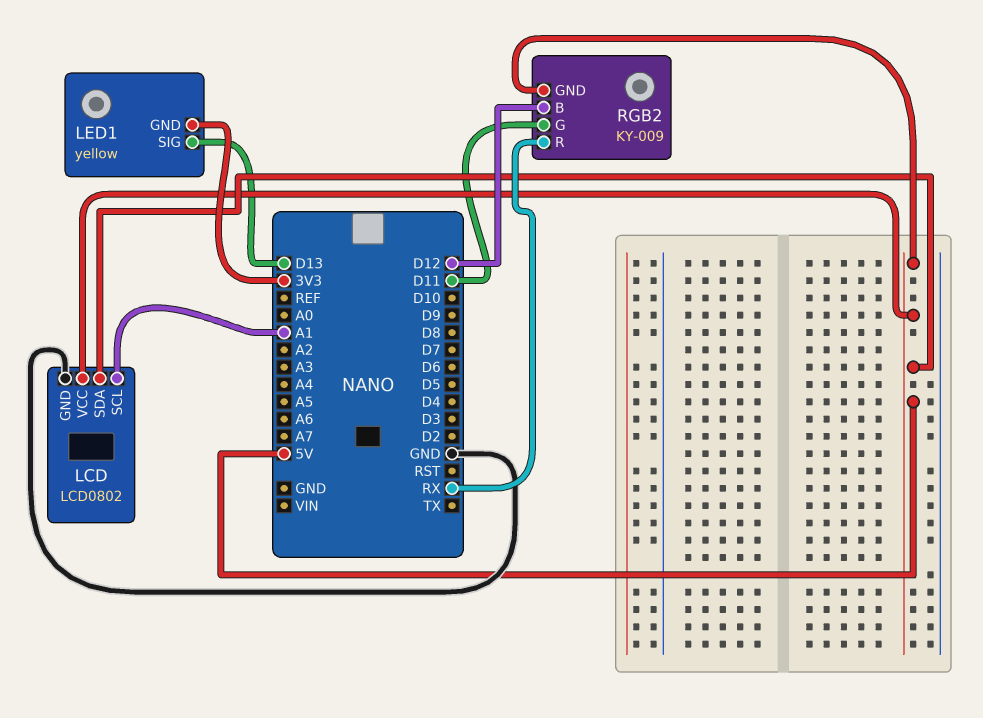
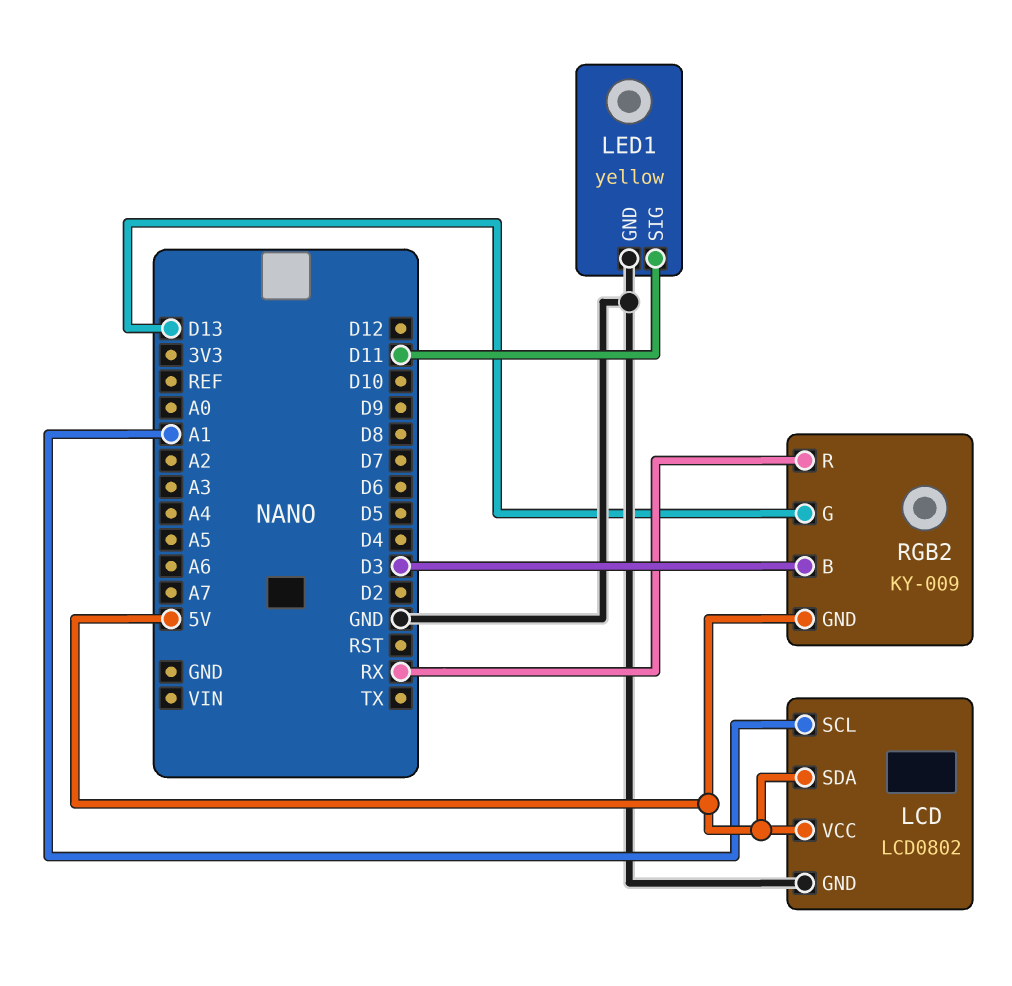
LED1 pin GND: 3V3 -> GND
LED1 pin SIG: D13 -> D11
RGB2 pin B: D12 -> D3
RGB2 pin G: D11 -> D13

